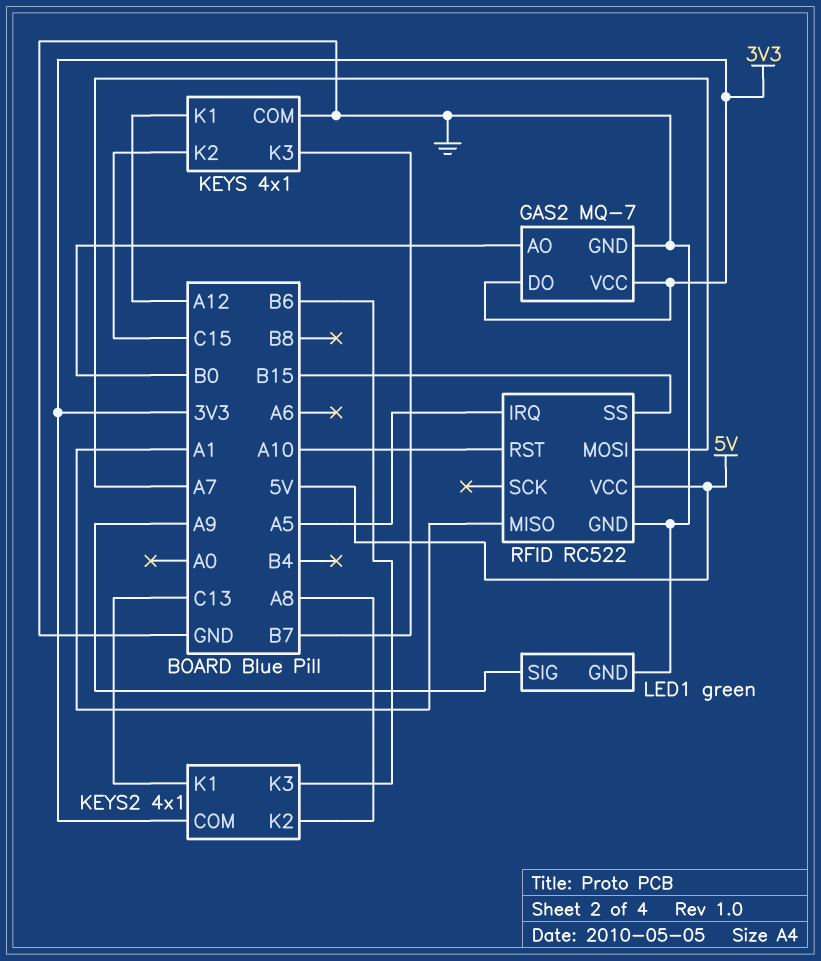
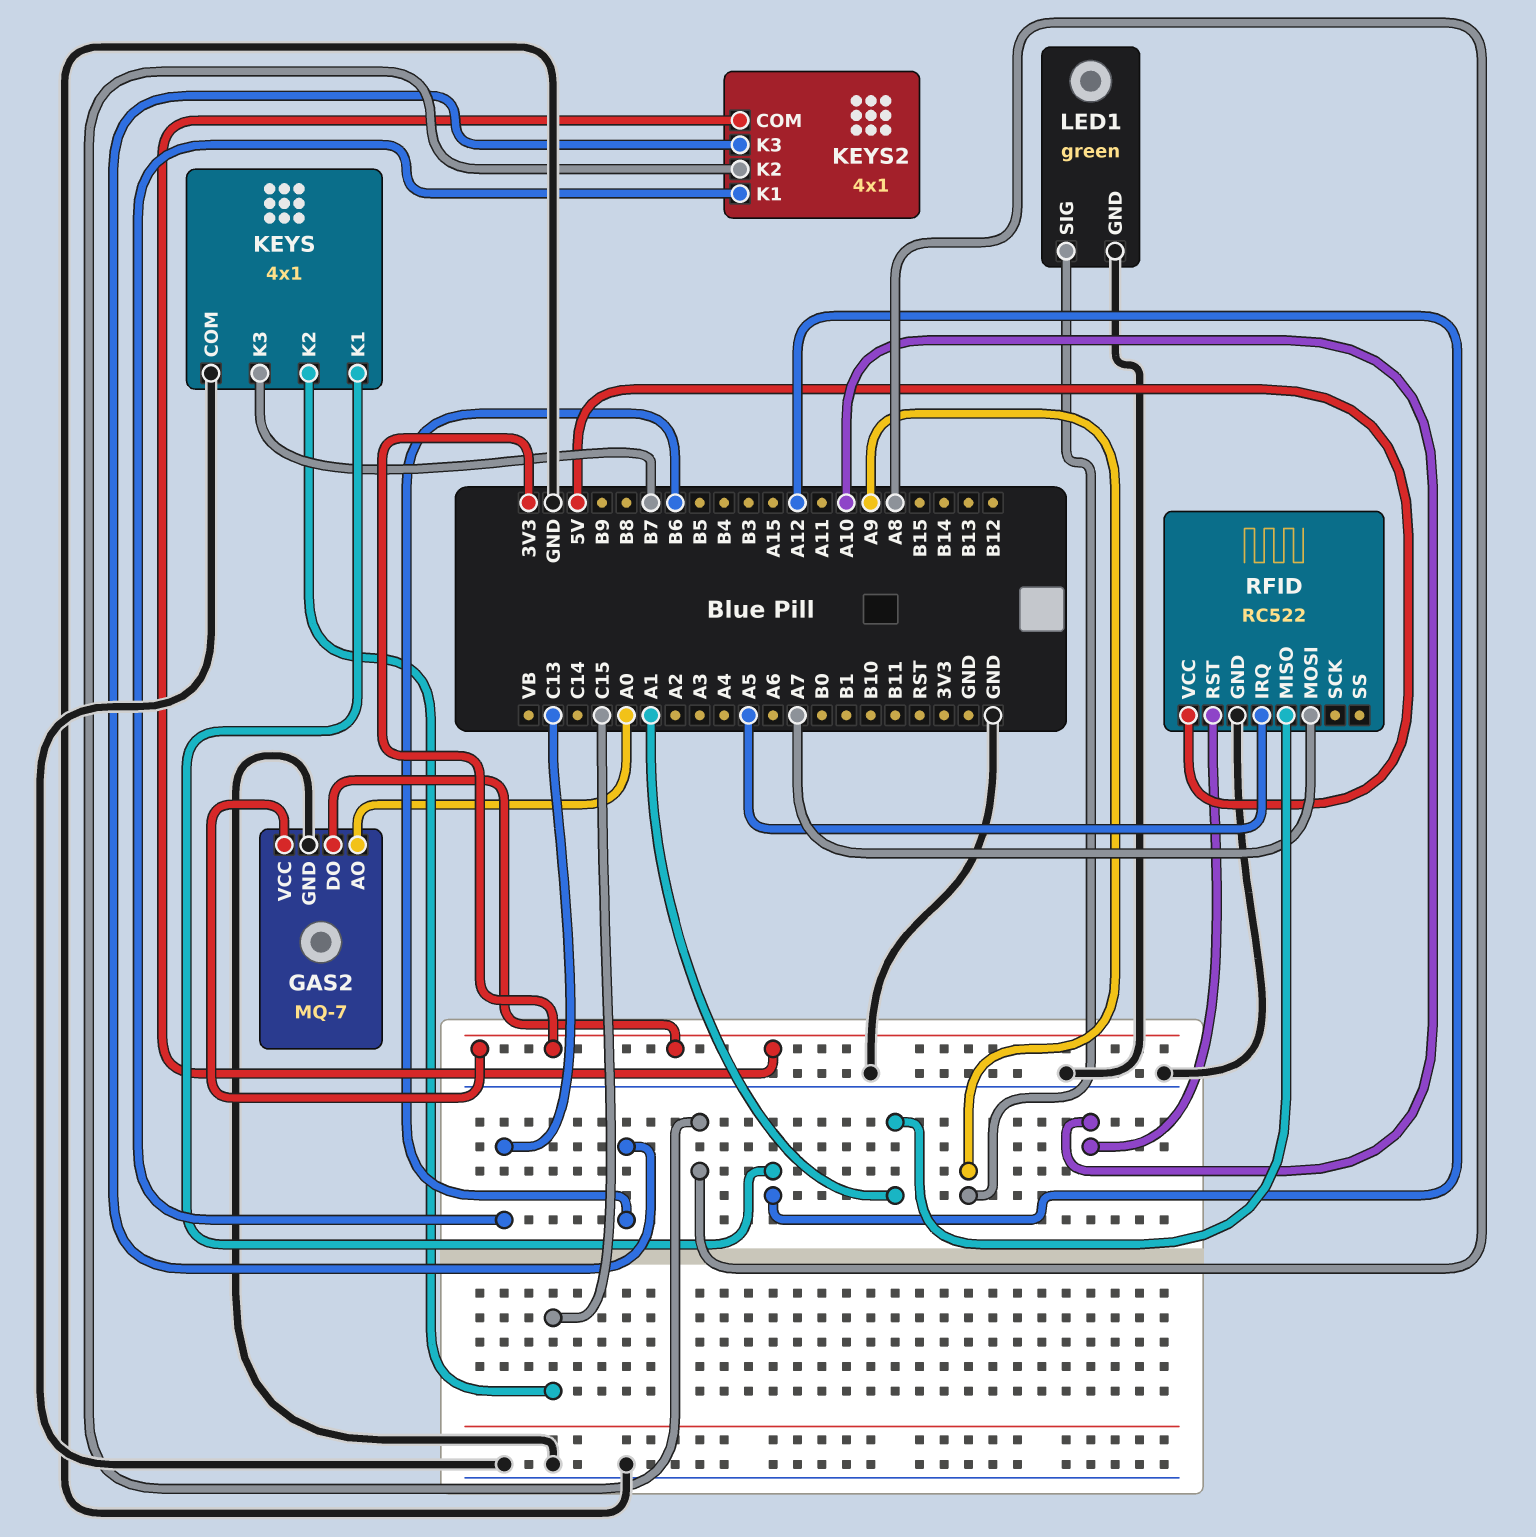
GAS2 pin AO: B0 -> A0
RFID pin SS: B15 -> none

